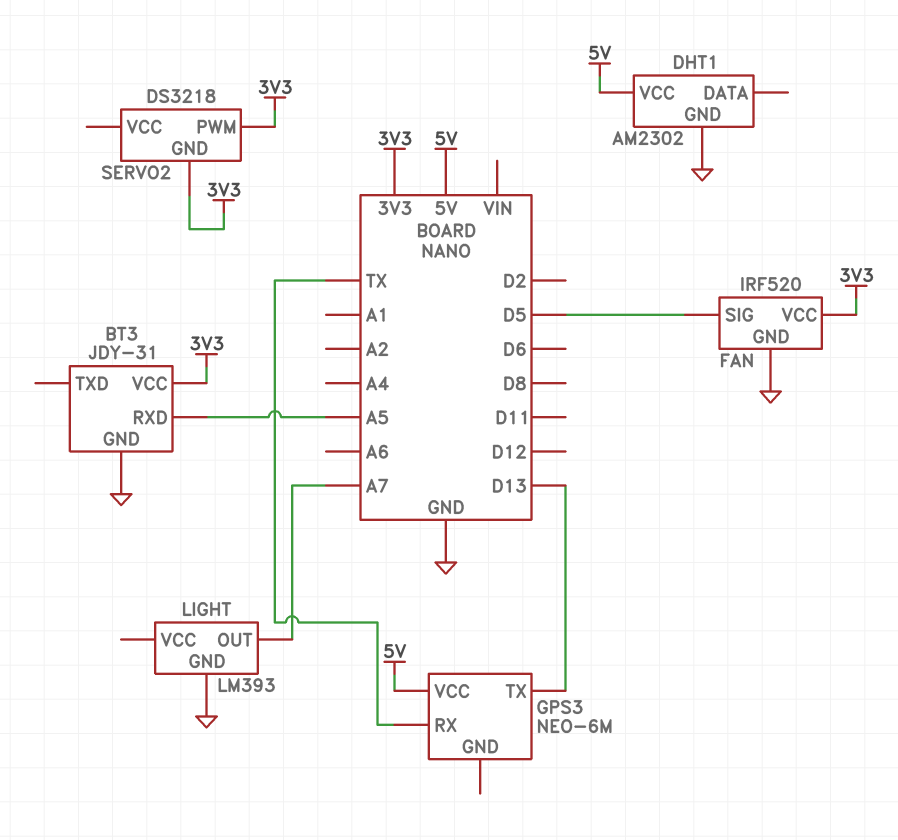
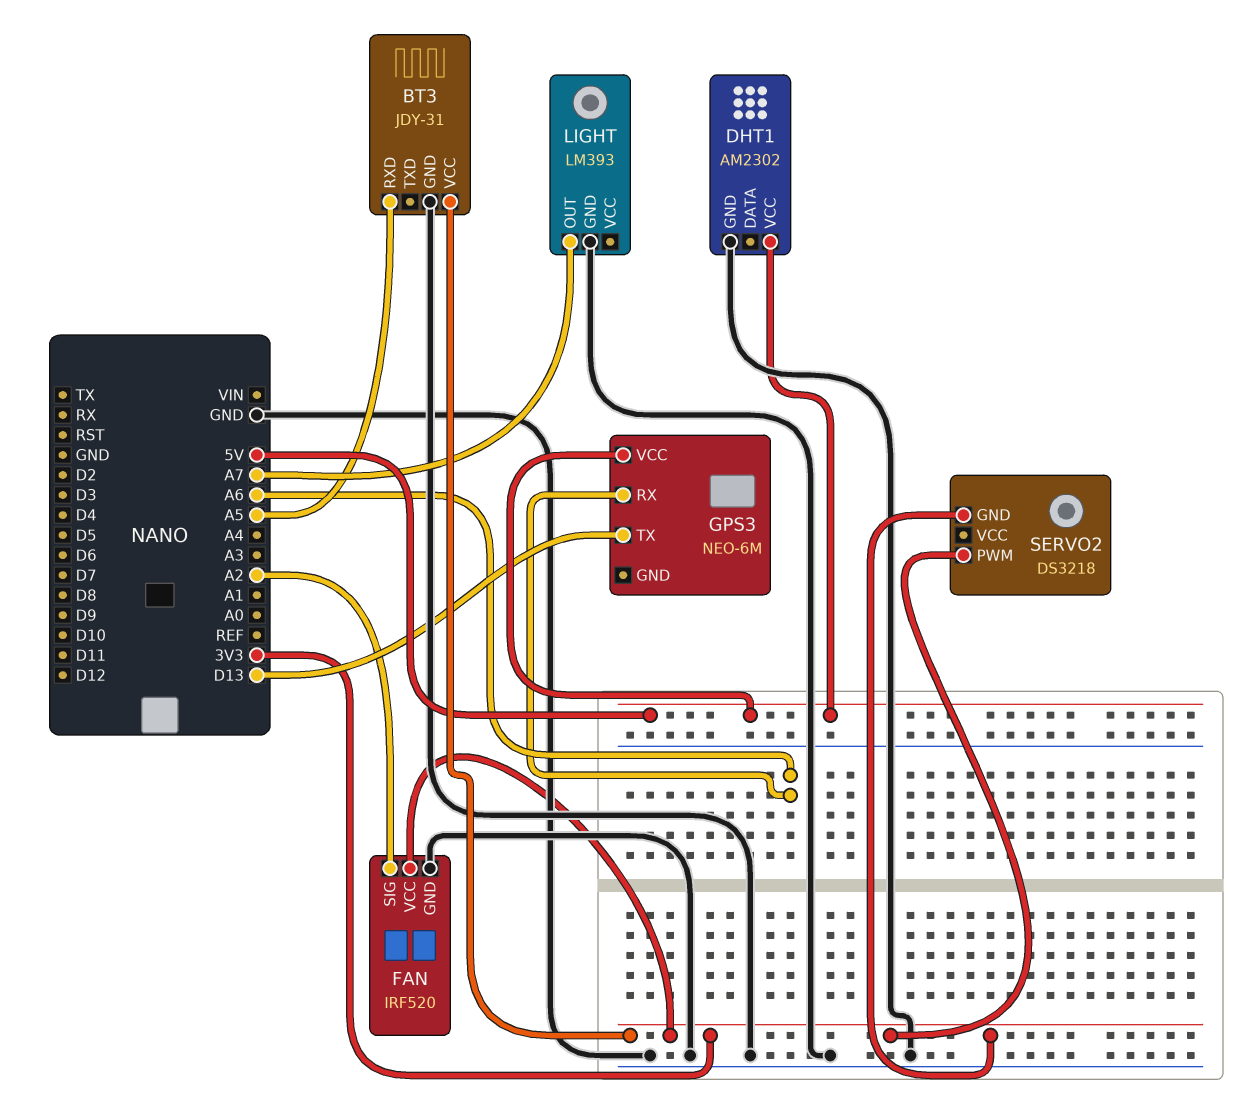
FAN pin SIG: D5 -> A2
GPS3 pin RX: TX -> A6

